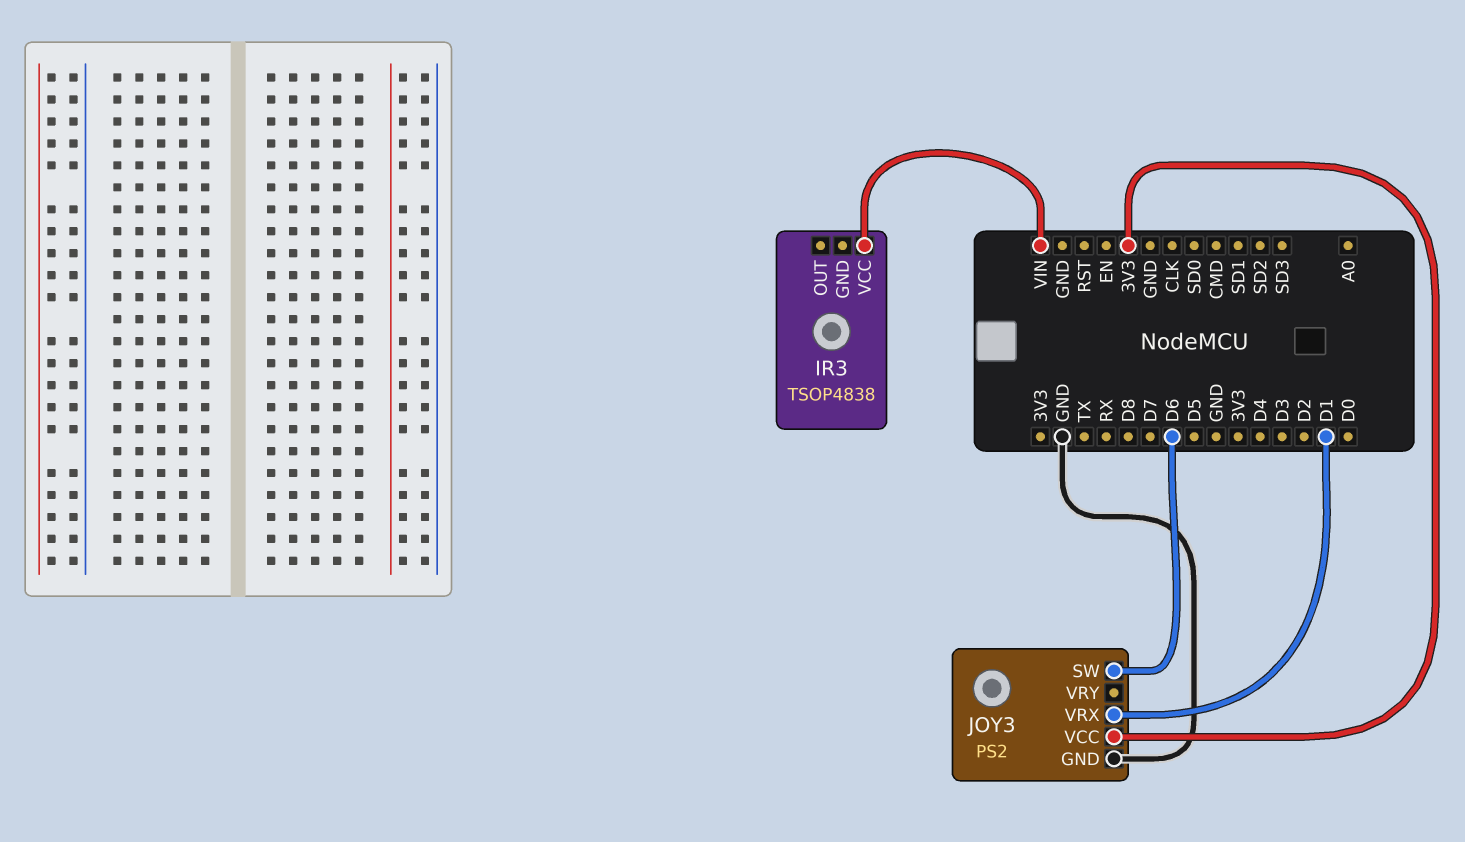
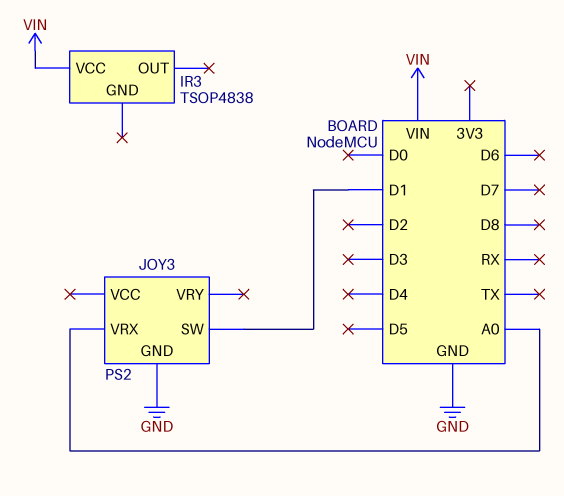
JOY3 pin SW: D6 -> D1
JOY3 pin VCC: 3V3 -> none
JOY3 pin VRX: D1 -> A0

